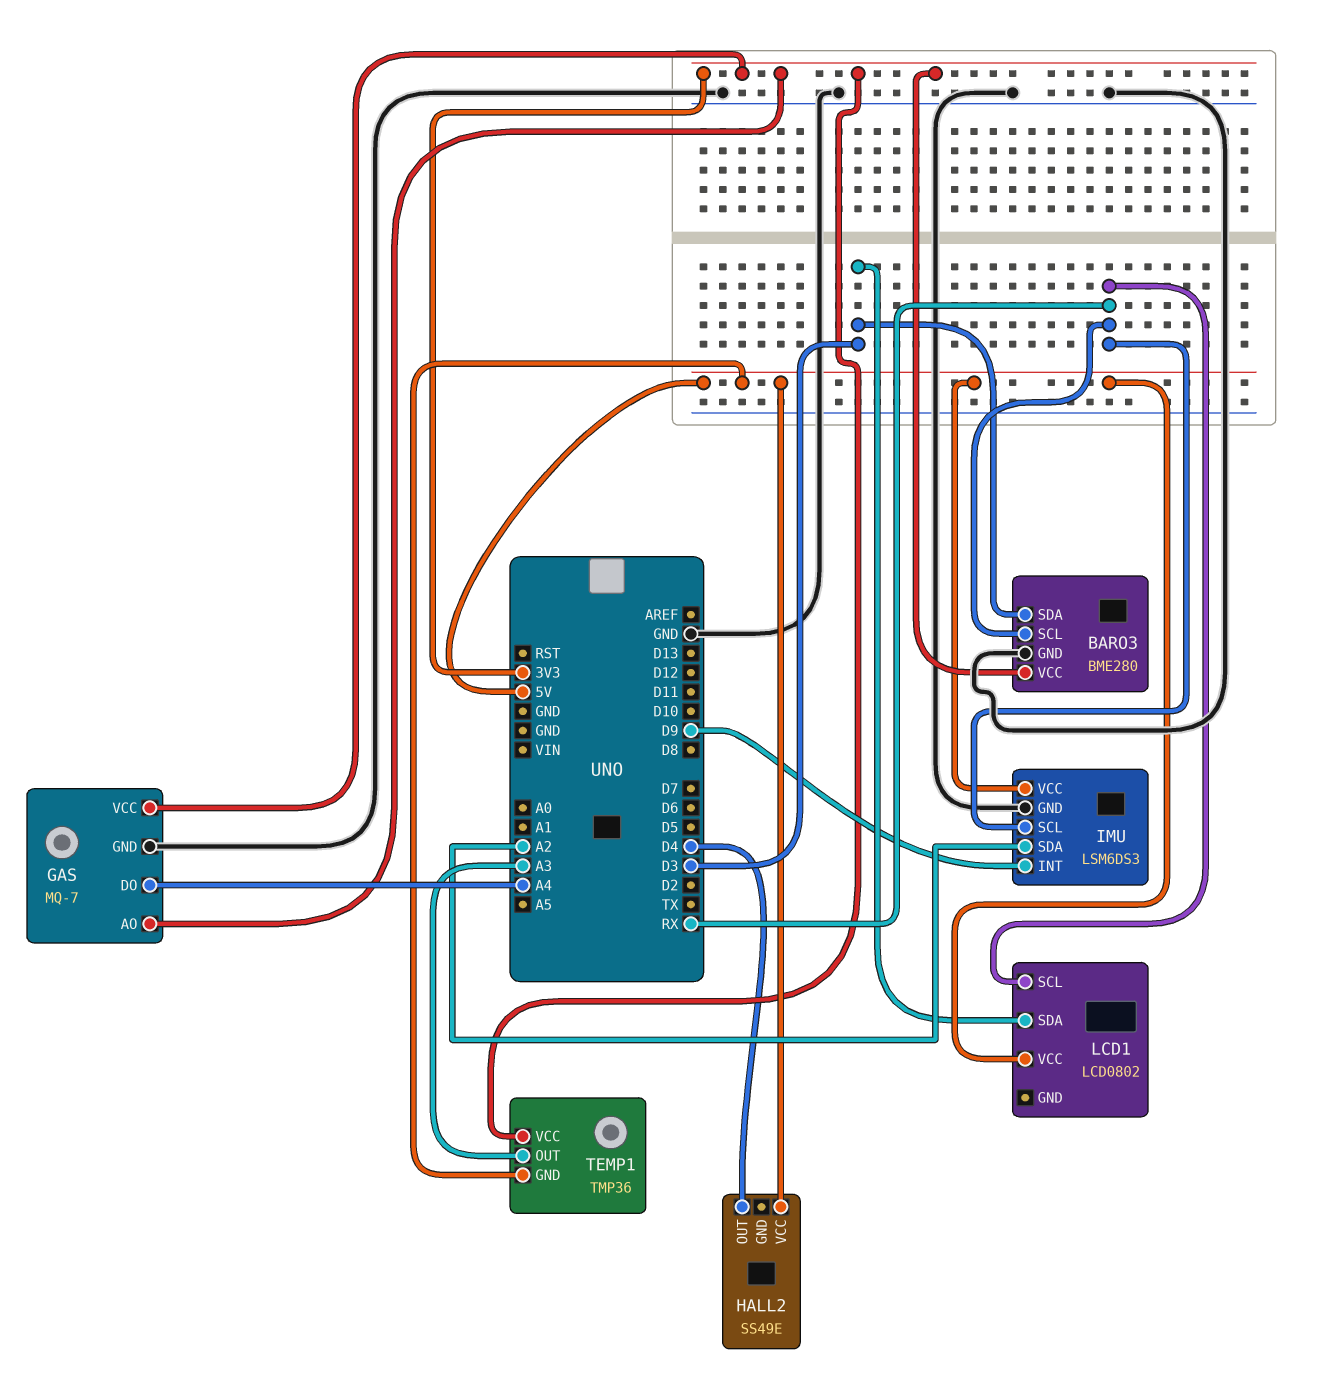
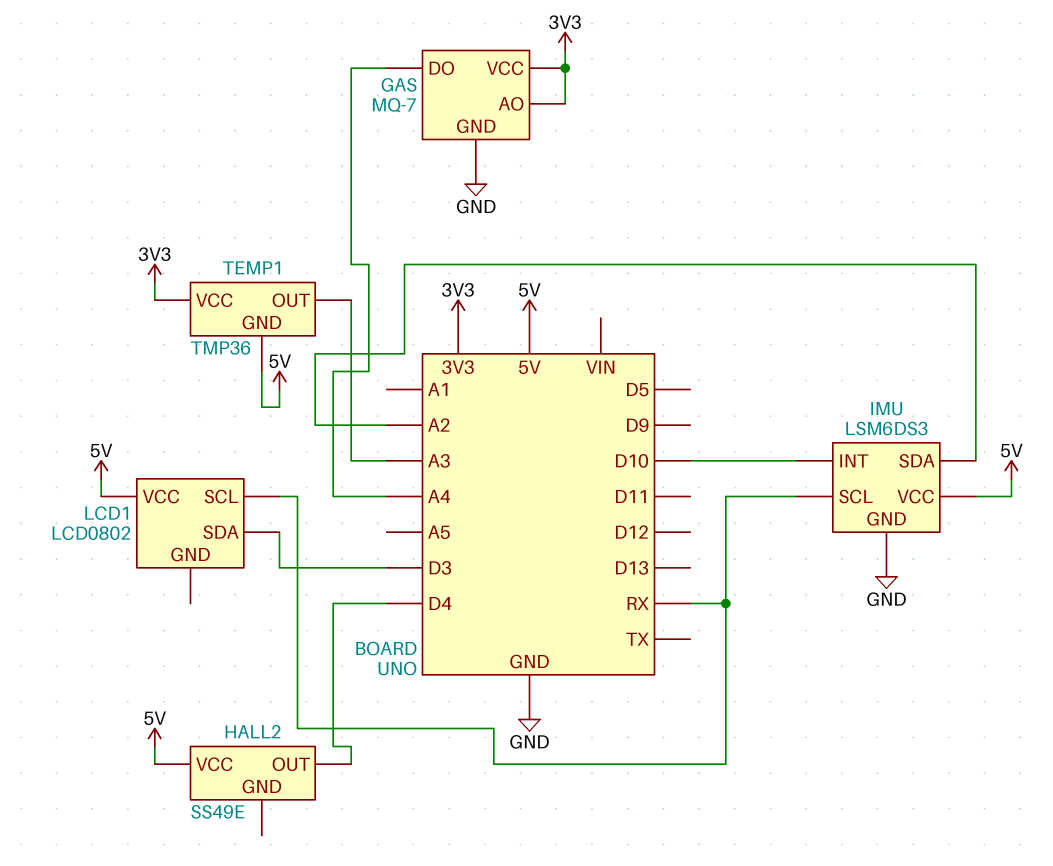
BARO3: BME280 -> none
BARO3 pin GND: GND -> none
BARO3 pin SCL: RX -> none
BARO3 pin SDA: D3 -> none
BARO3 pin VCC: 3V3 -> none
IMU pin INT: D9 -> D10

